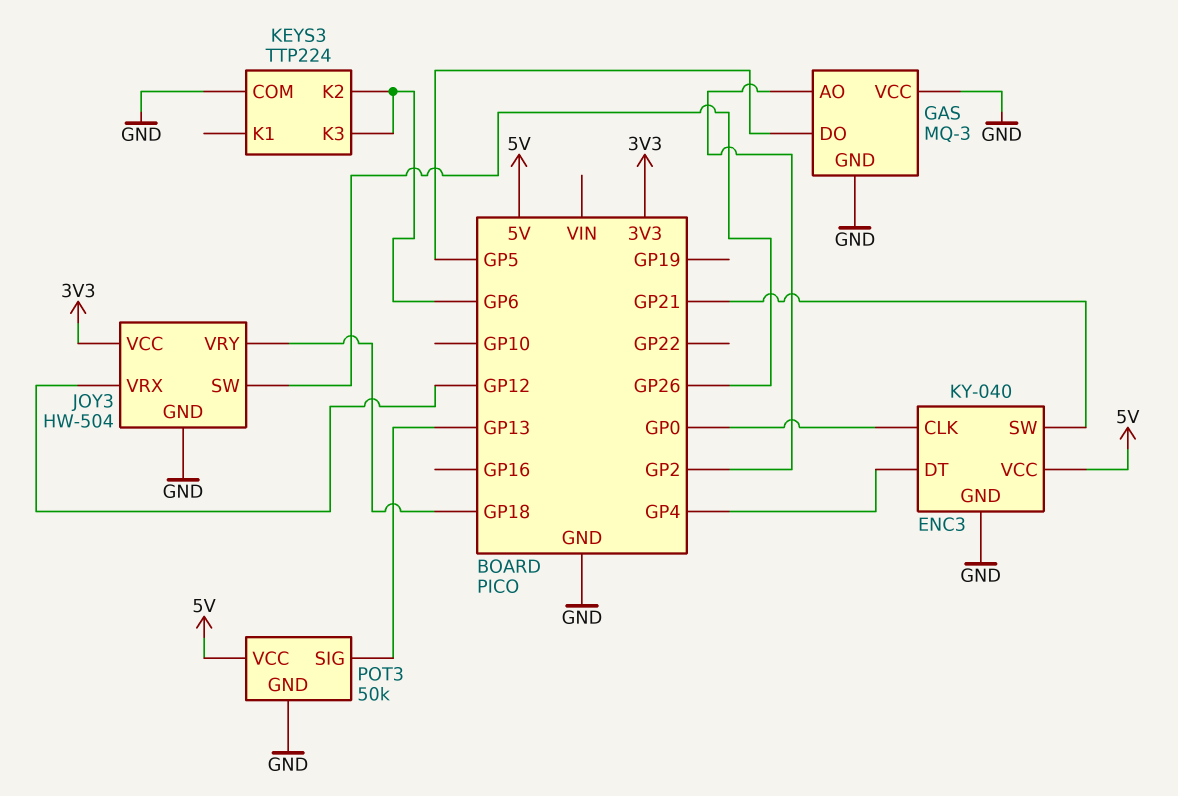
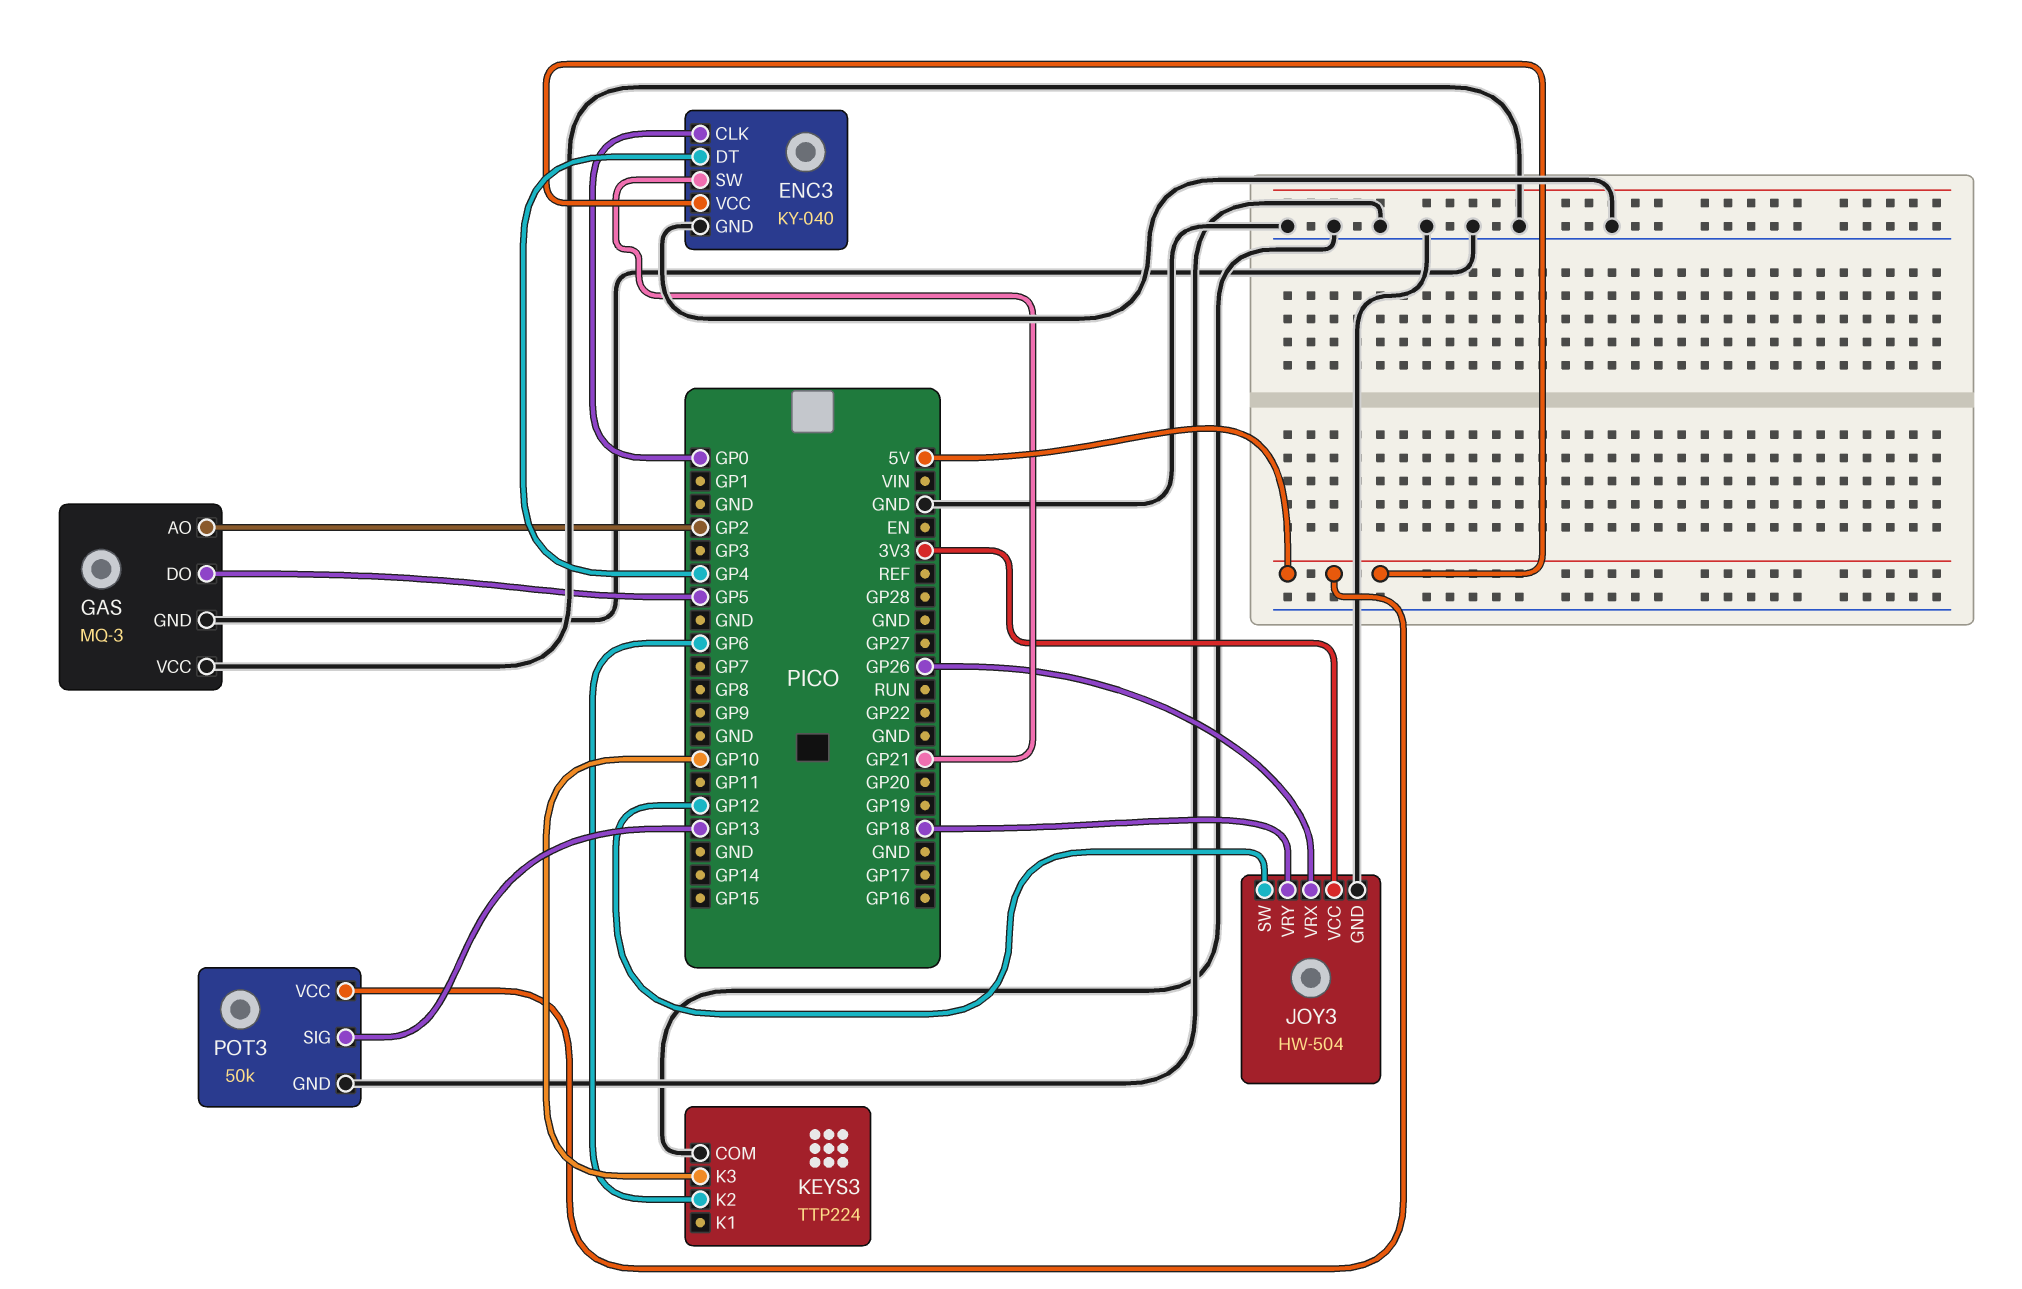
JOY3 pin SW: GP26 -> GP12
JOY3 pin VRX: GP12 -> GP26
KEYS3 pin K3: GP6 -> GP10

